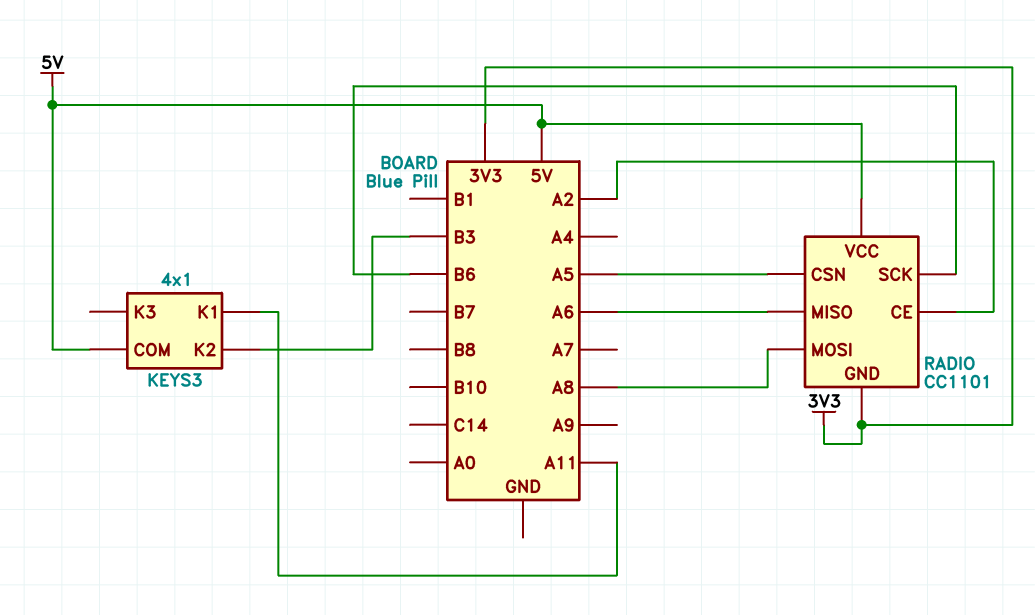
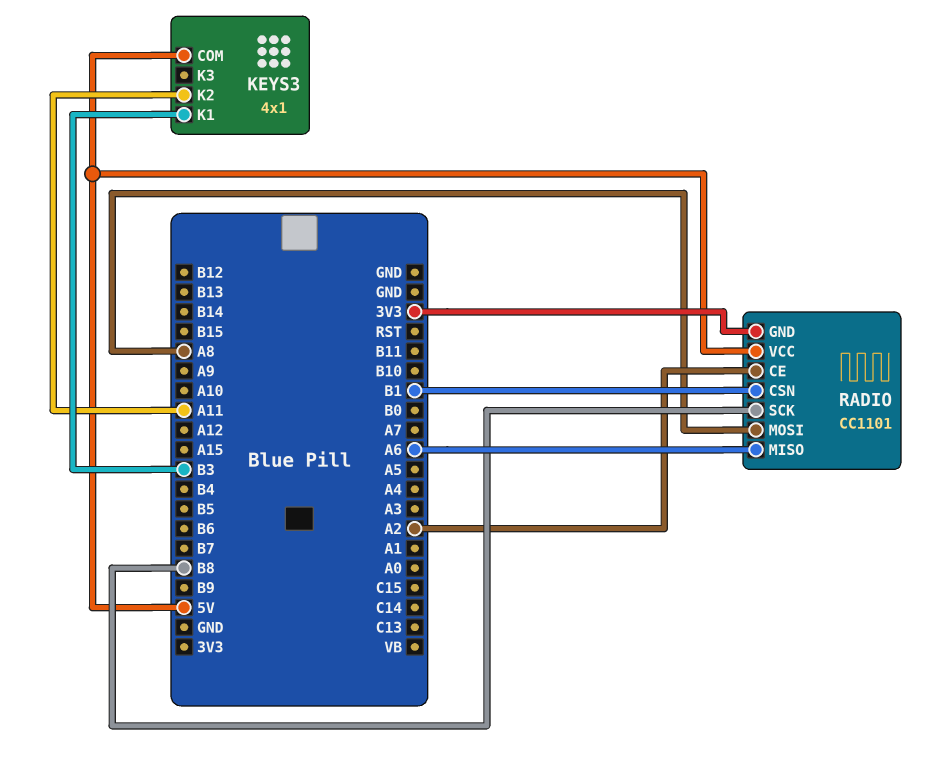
KEYS3 pin K1: A11 -> B3
KEYS3 pin K2: B3 -> A11
RADIO pin CSN: A5 -> B1
RADIO pin SCK: B6 -> B8

